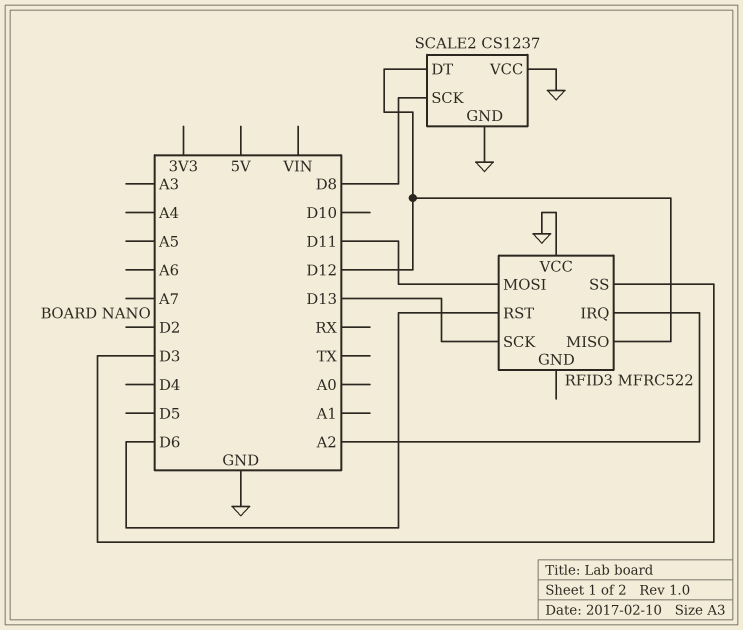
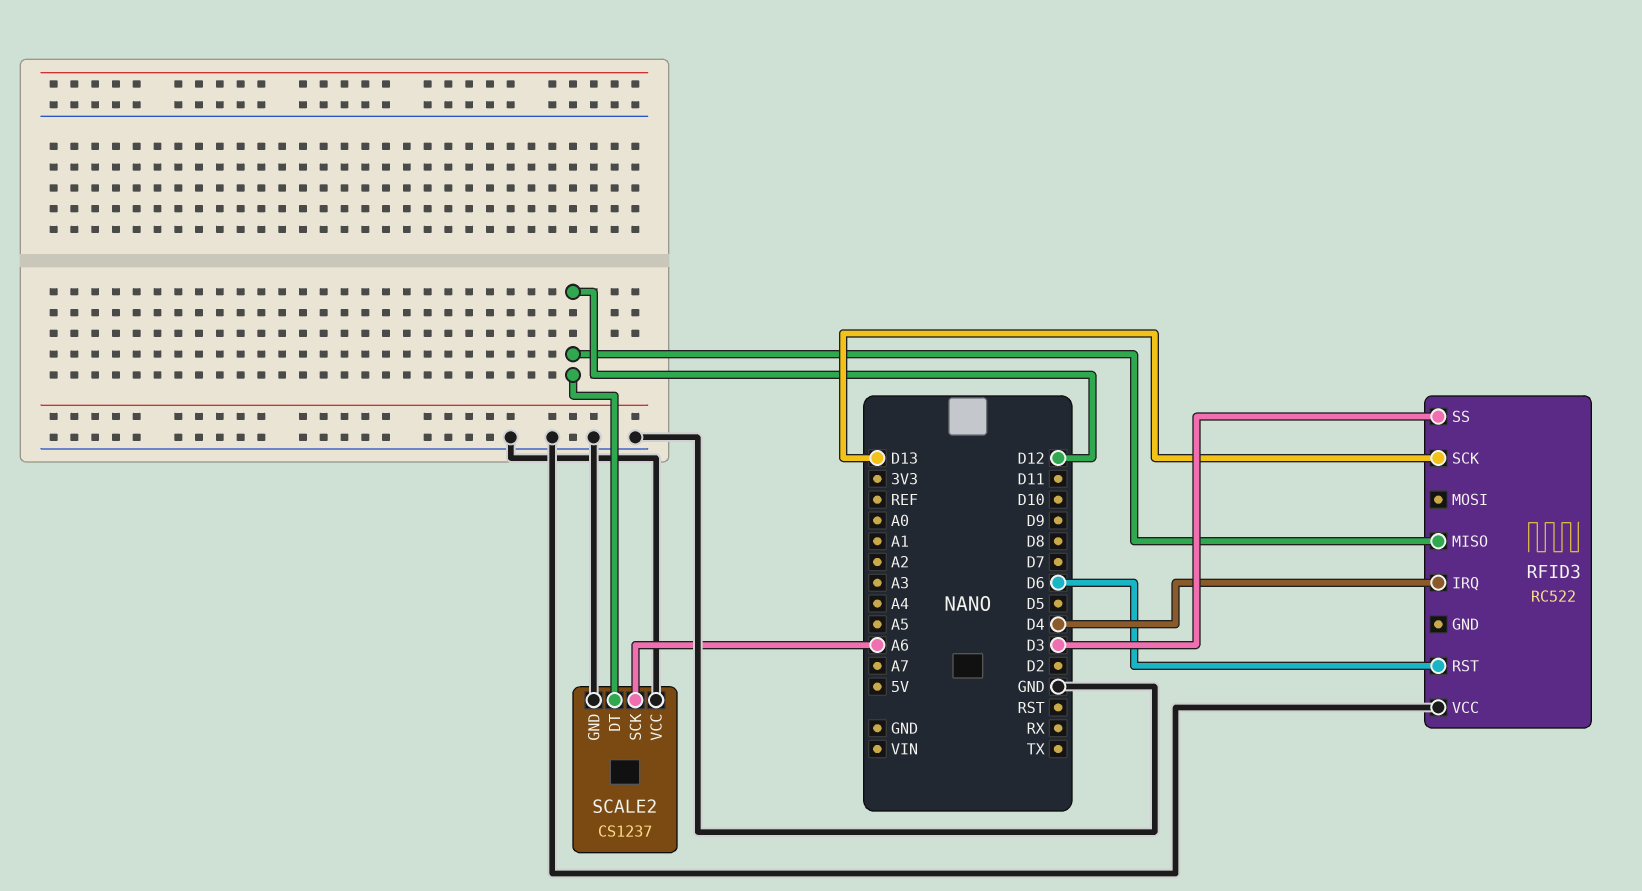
RFID3: MFRC522 -> RC522
RFID3 pin IRQ: A2 -> D4
RFID3 pin MOSI: D11 -> none
SCALE2 pin SCK: D8 -> A6

